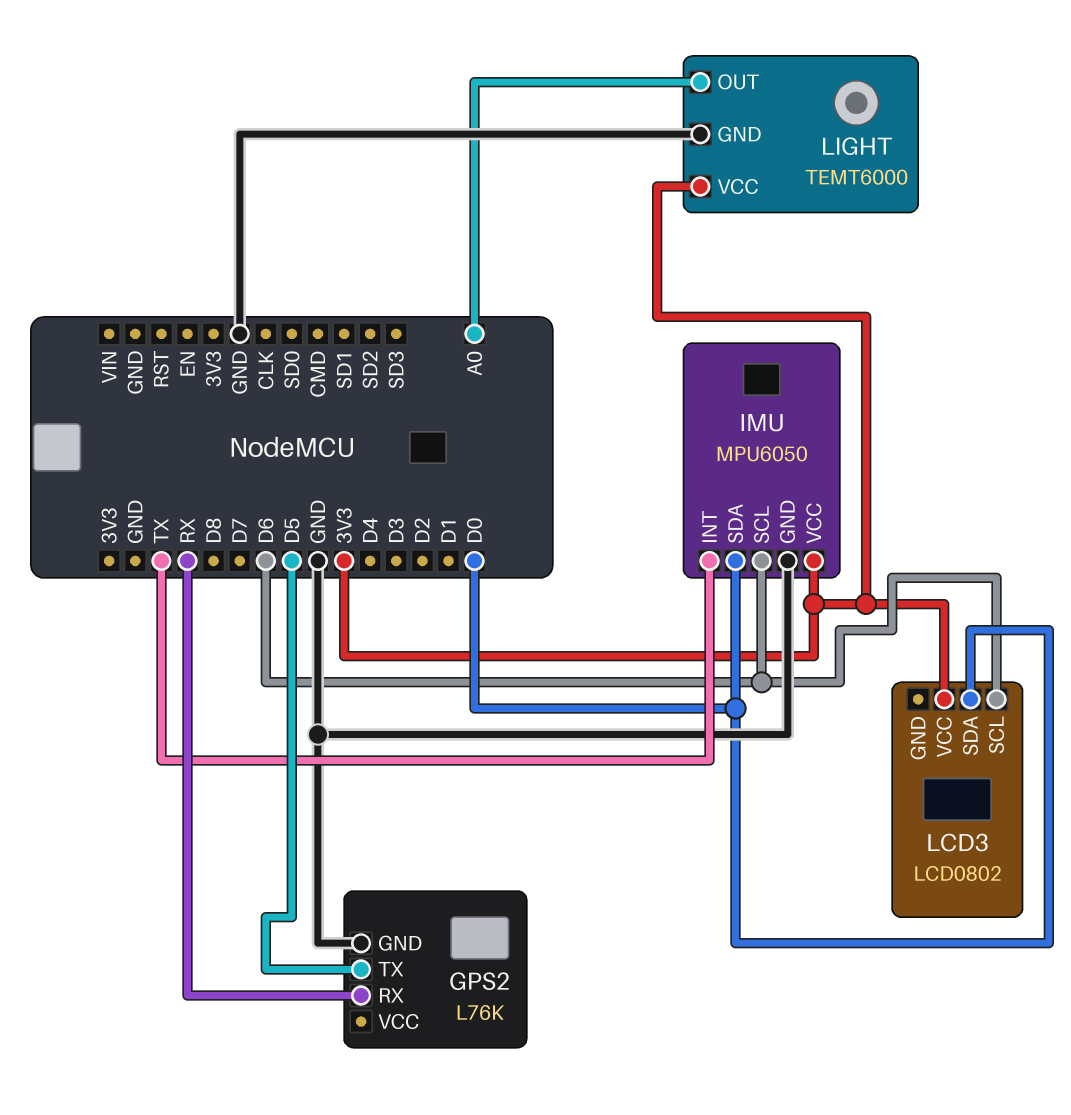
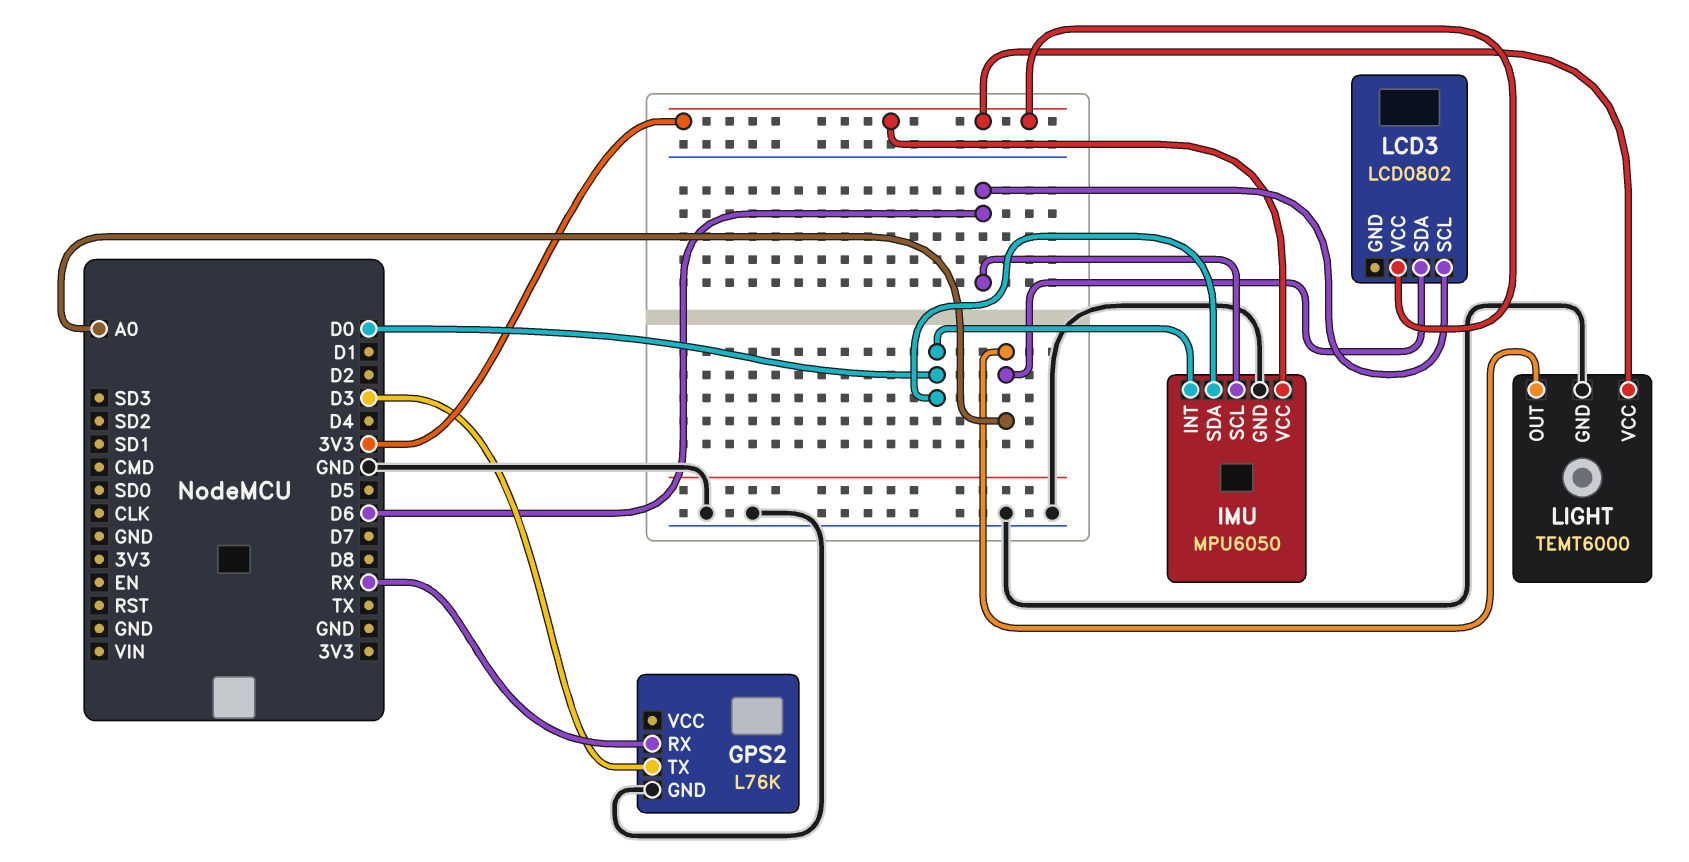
GPS2 pin TX: D5 -> D3
IMU pin INT: TX -> D0
LCD3 pin SDA: D0 -> A0

